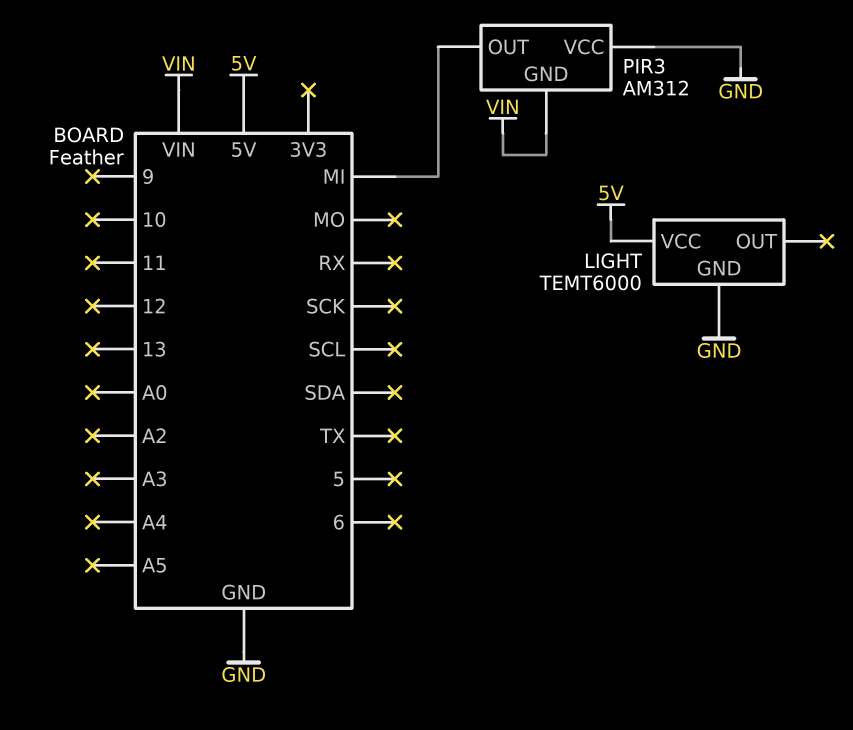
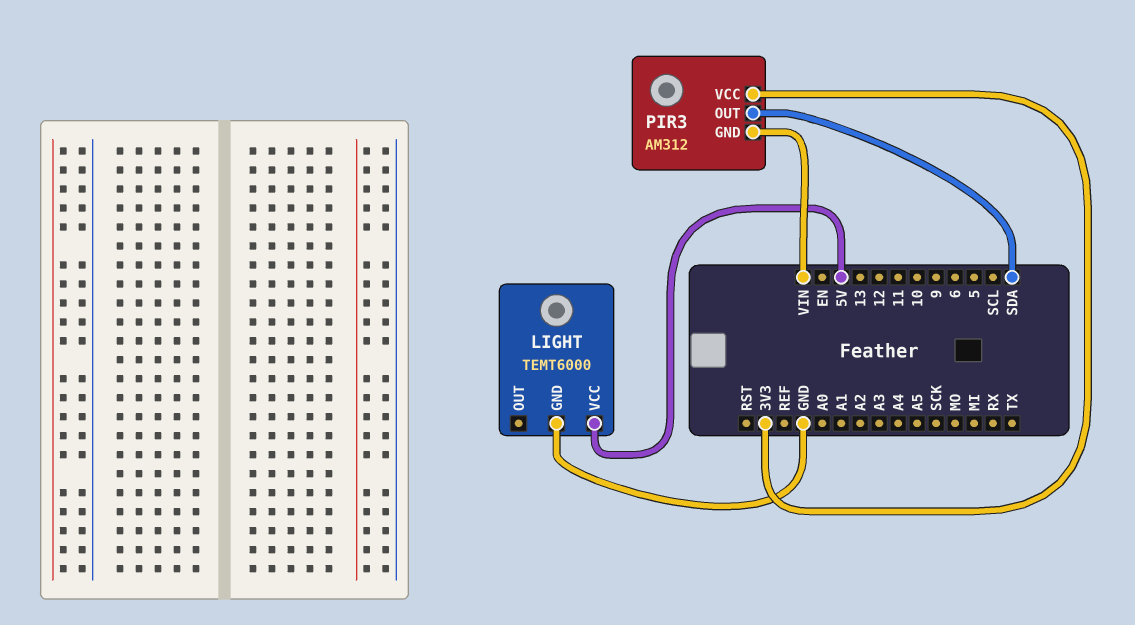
PIR3 pin OUT: MI -> SDA
PIR3 pin VCC: GND -> 3V3

